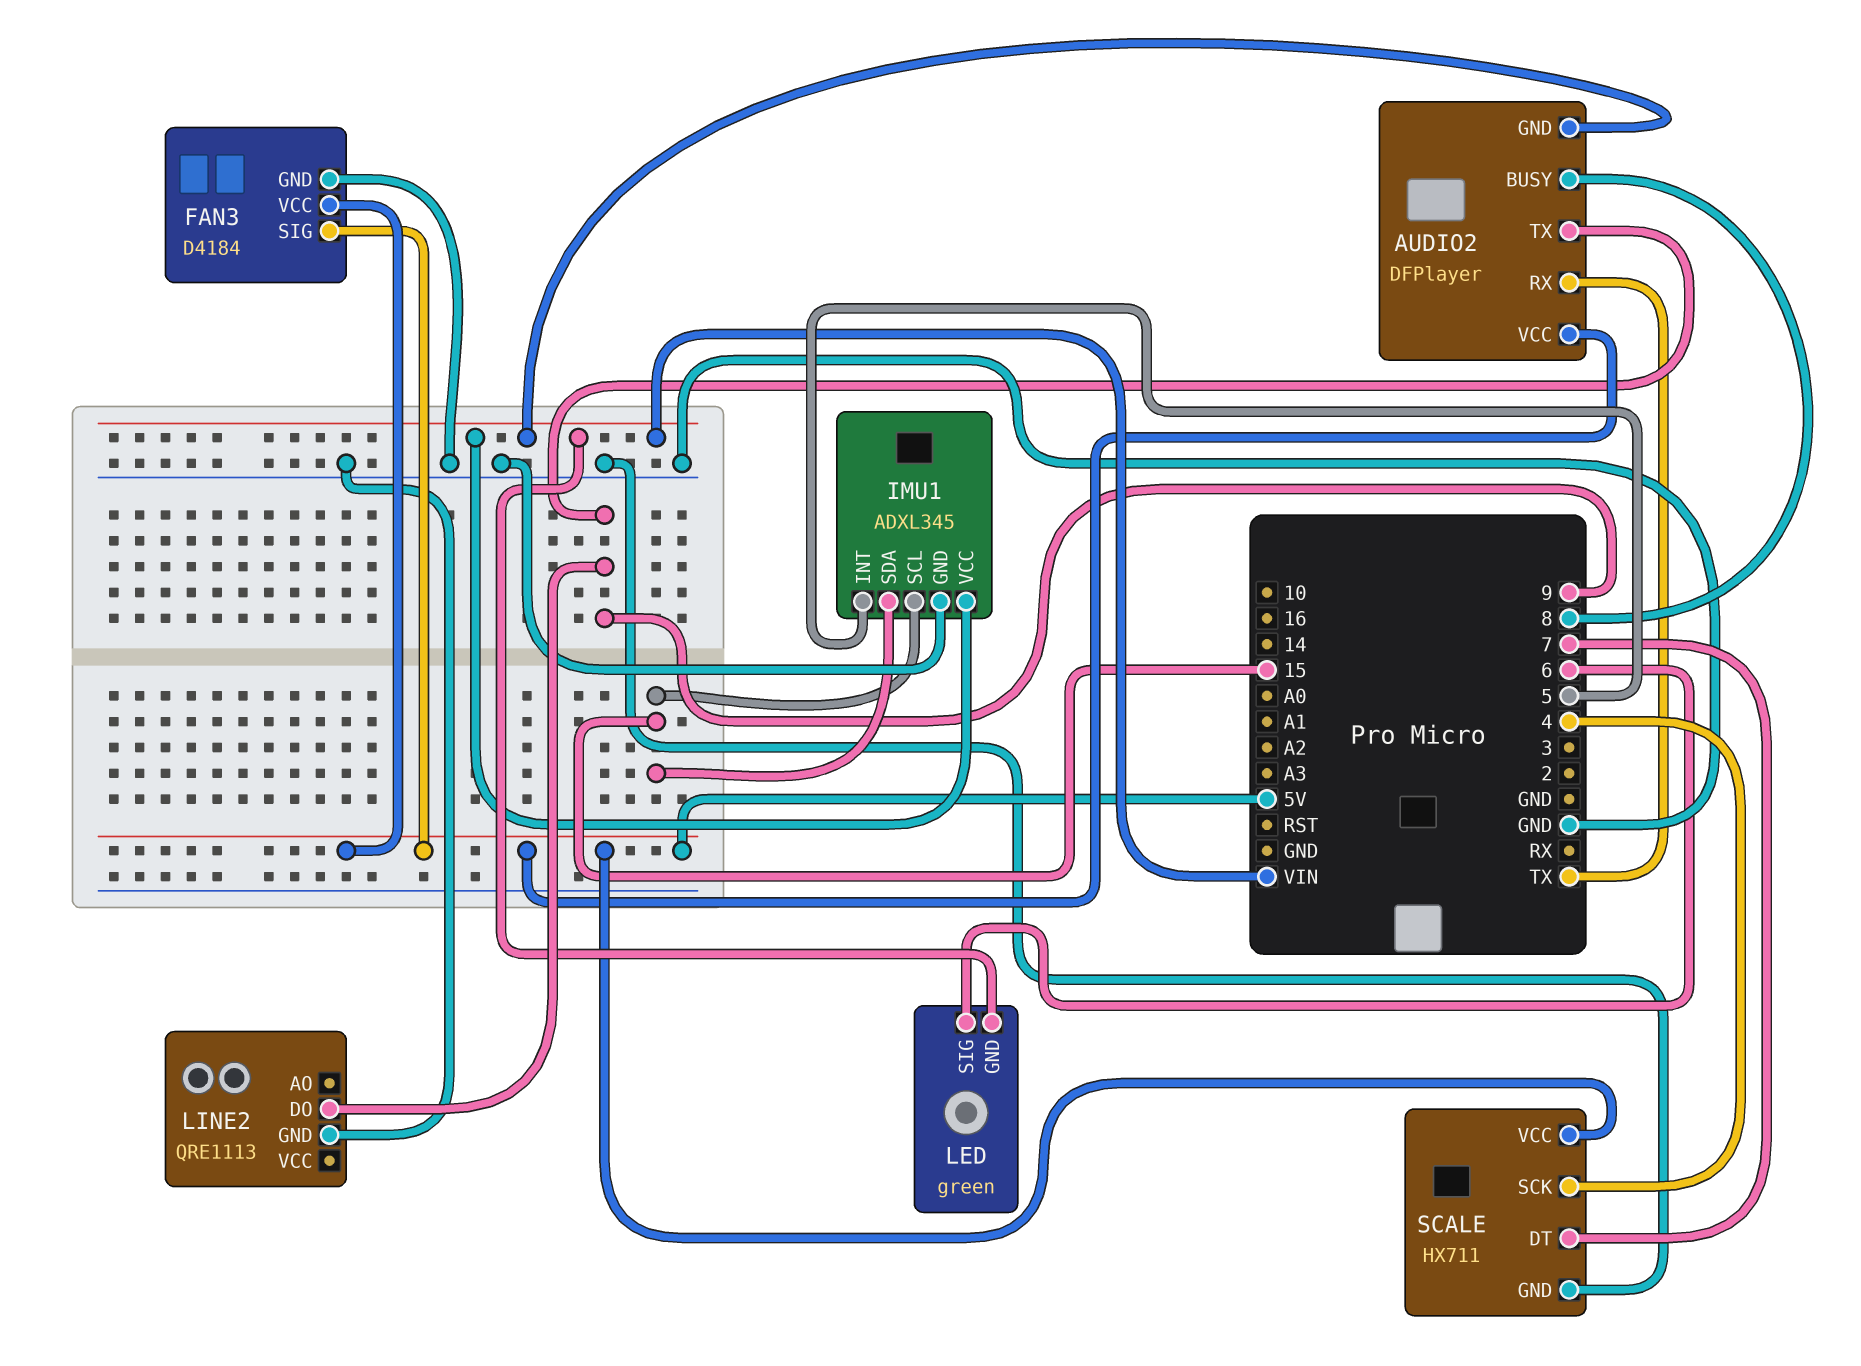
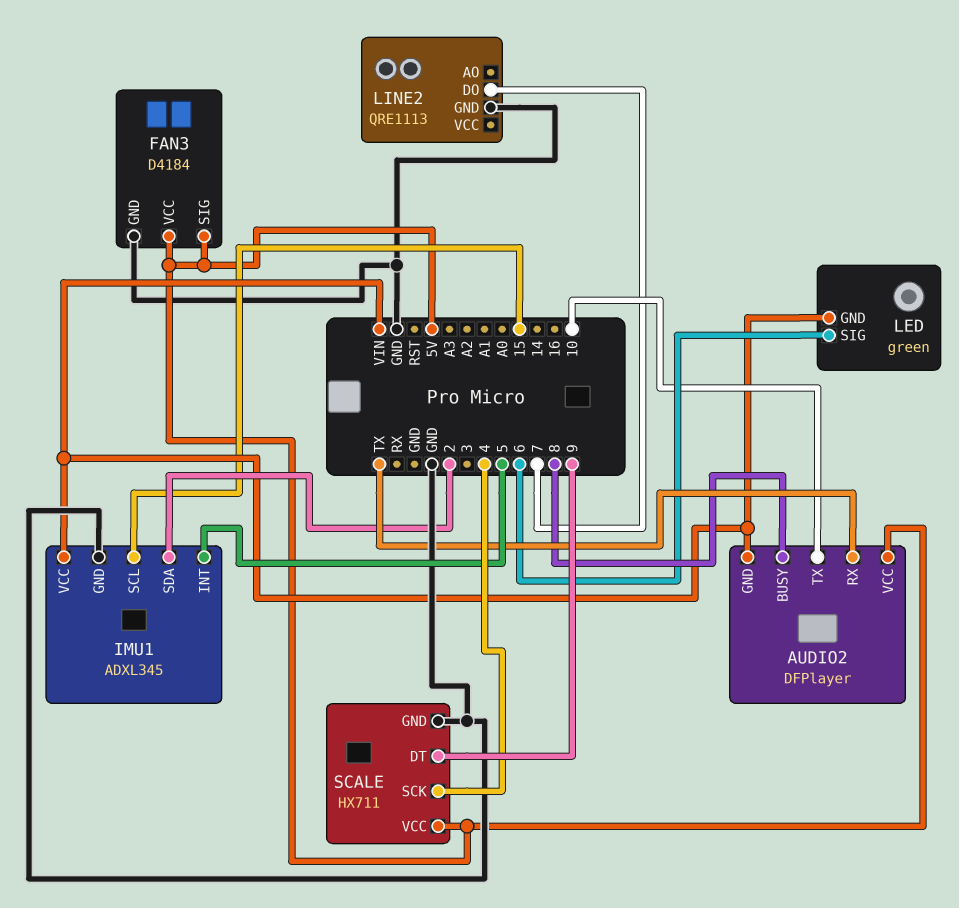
AUDIO2 pin TX: 9 -> 10
IMU1 pin SDA: 15 -> 2
LINE2 pin DO: 9 -> 7
SCALE pin DT: 7 -> 9

